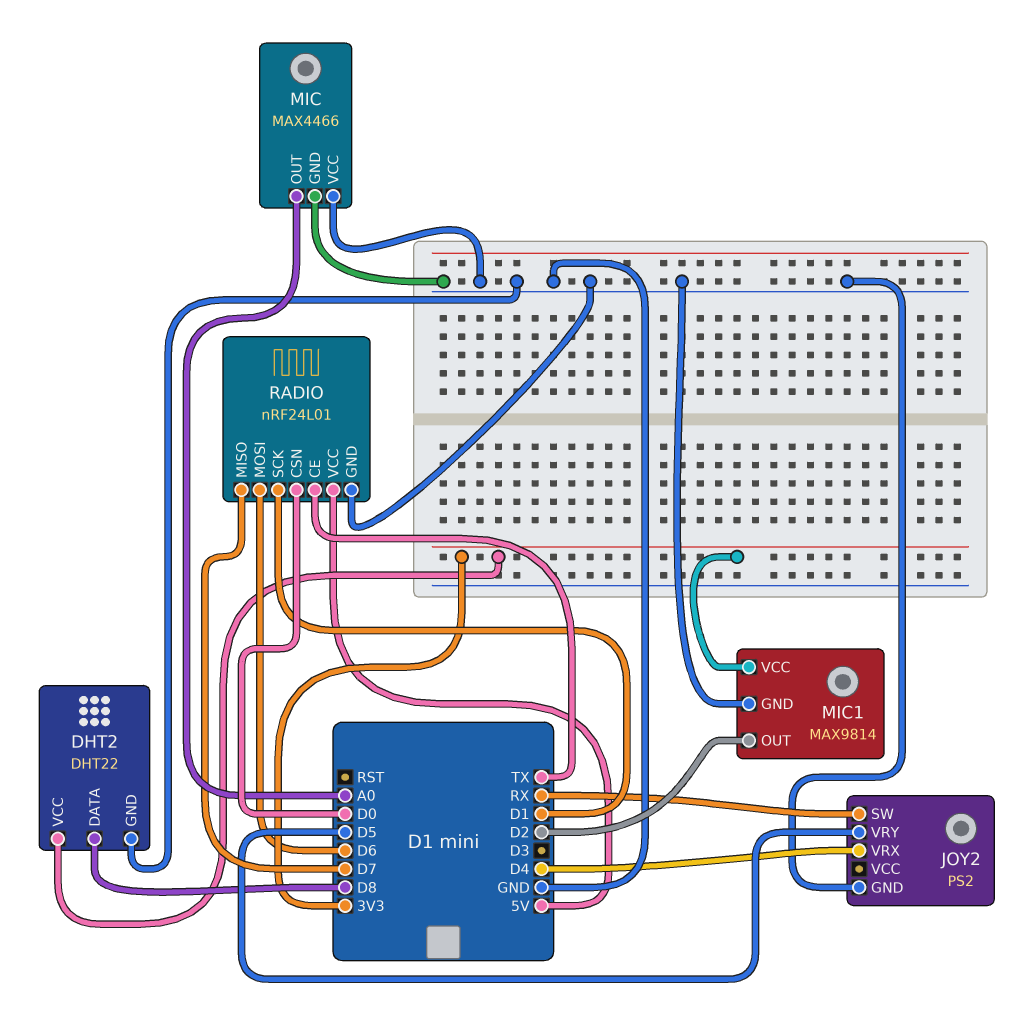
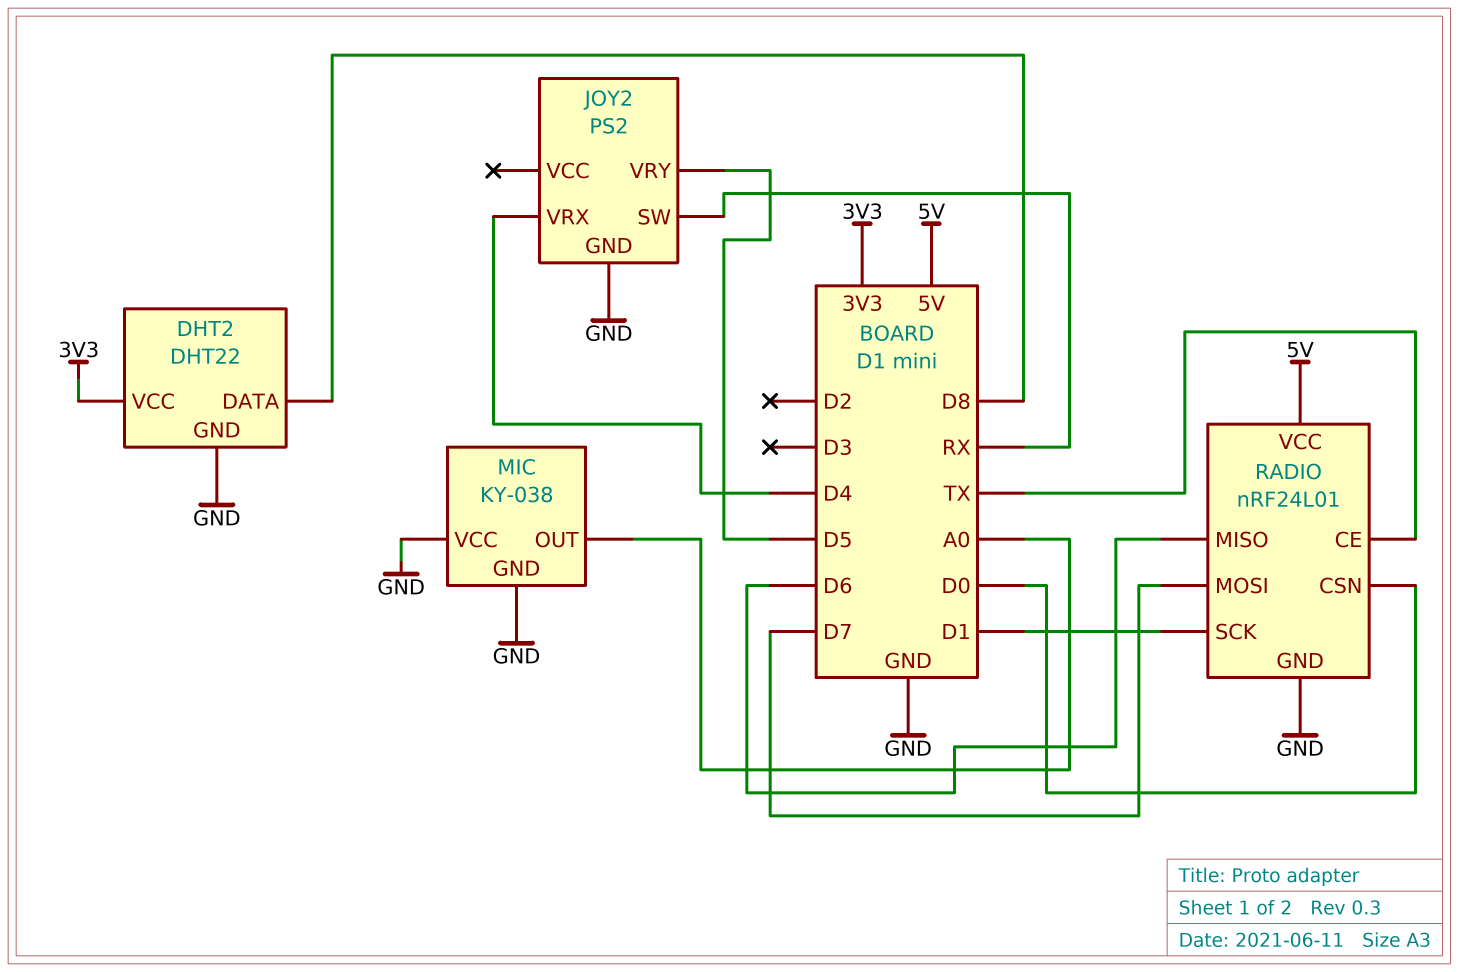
MIC: MAX4466 -> KY-038
MIC1: MAX9814 -> none
MIC1 pin GND: GND -> none
MIC1 pin OUT: D2 -> none
MIC1 pin VCC: 3V3 -> none
RADIO pin MISO: D7 -> D6
RADIO pin MOSI: D6 -> D7

